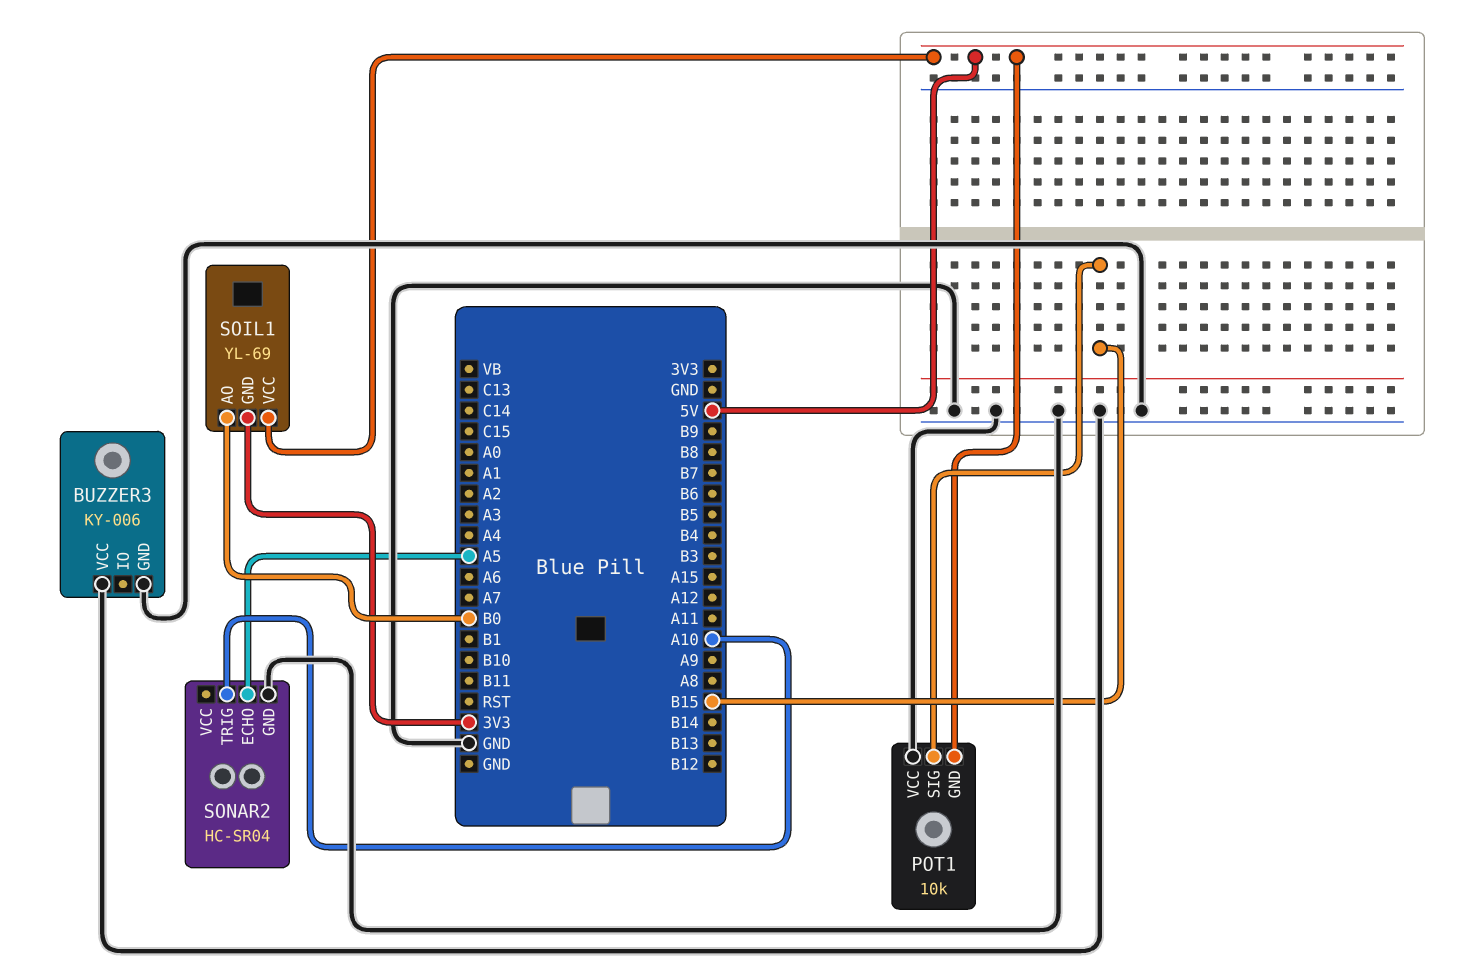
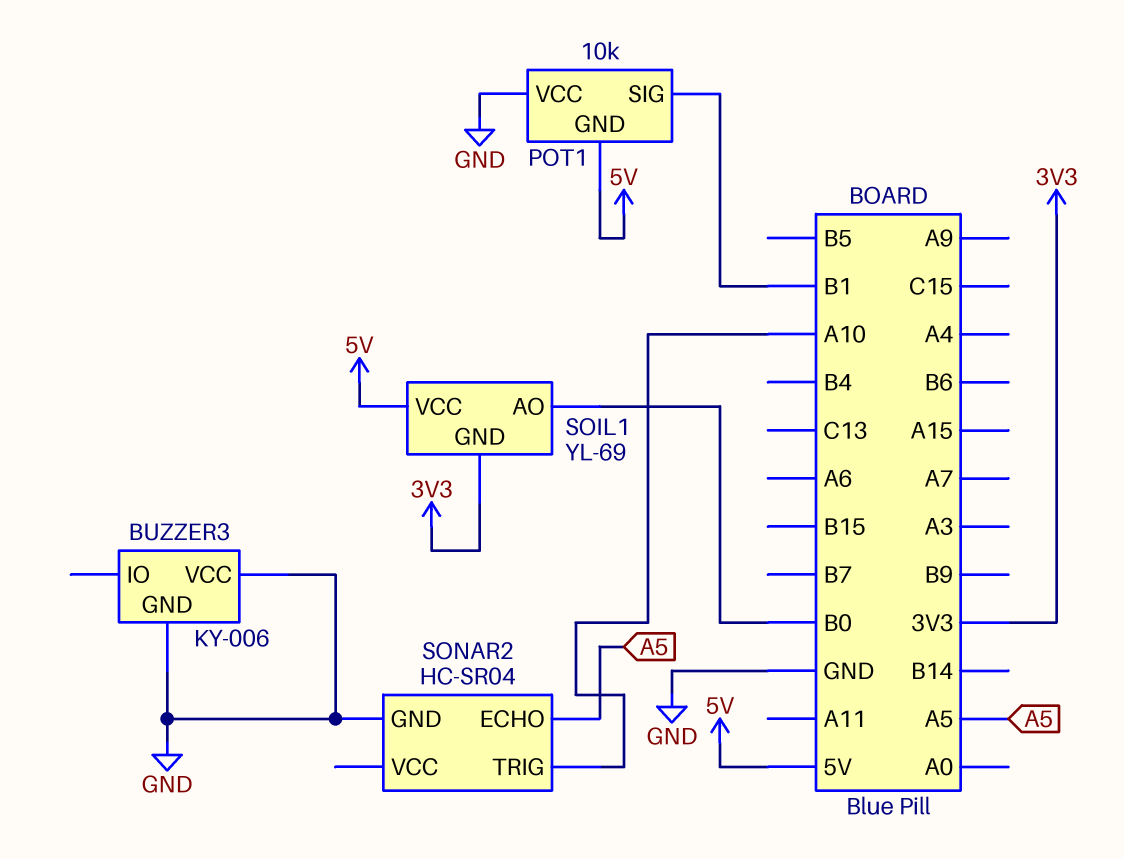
POT1 pin SIG: B15 -> B1

